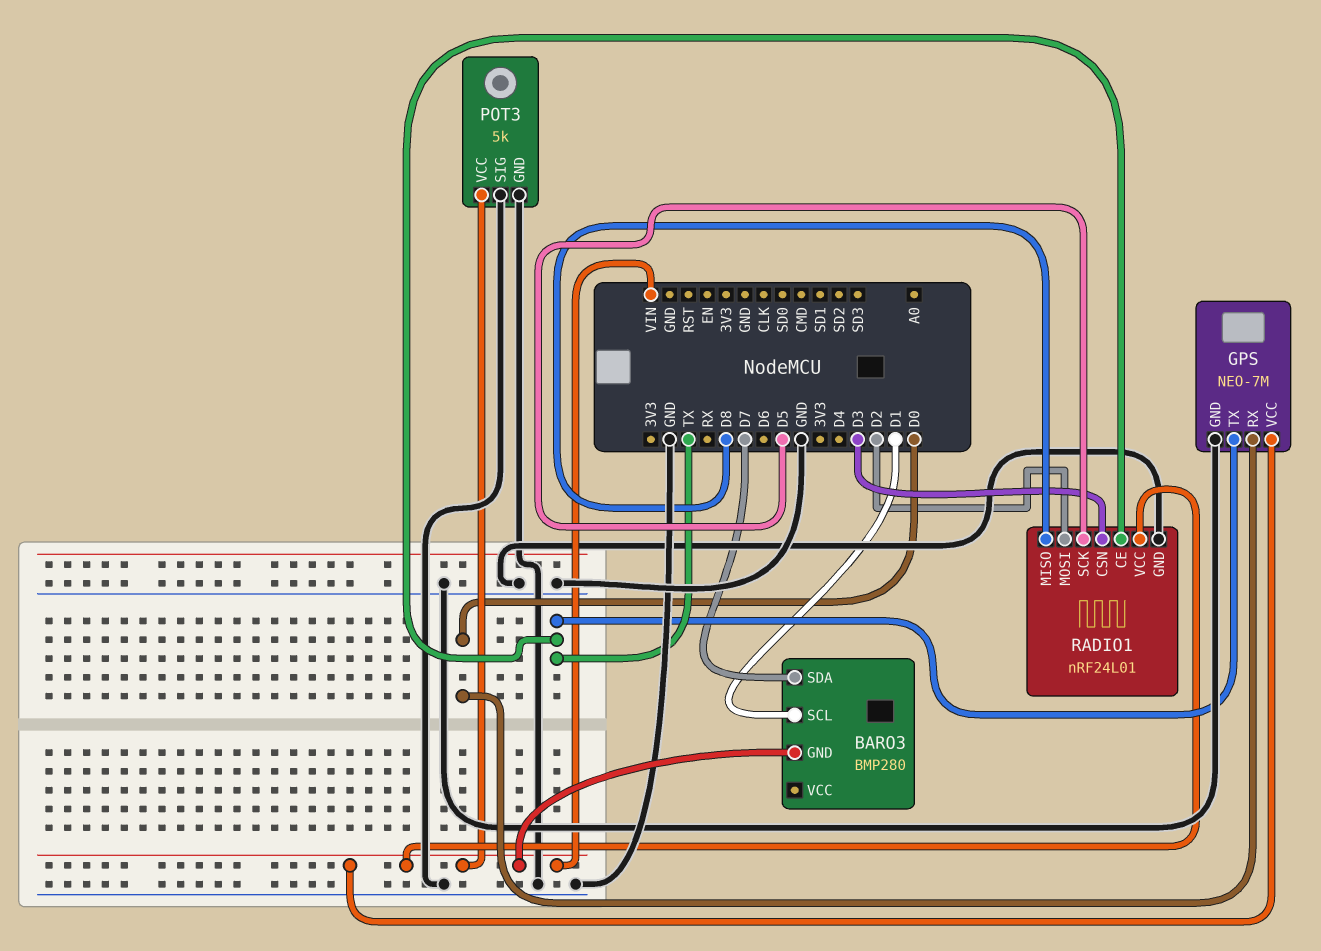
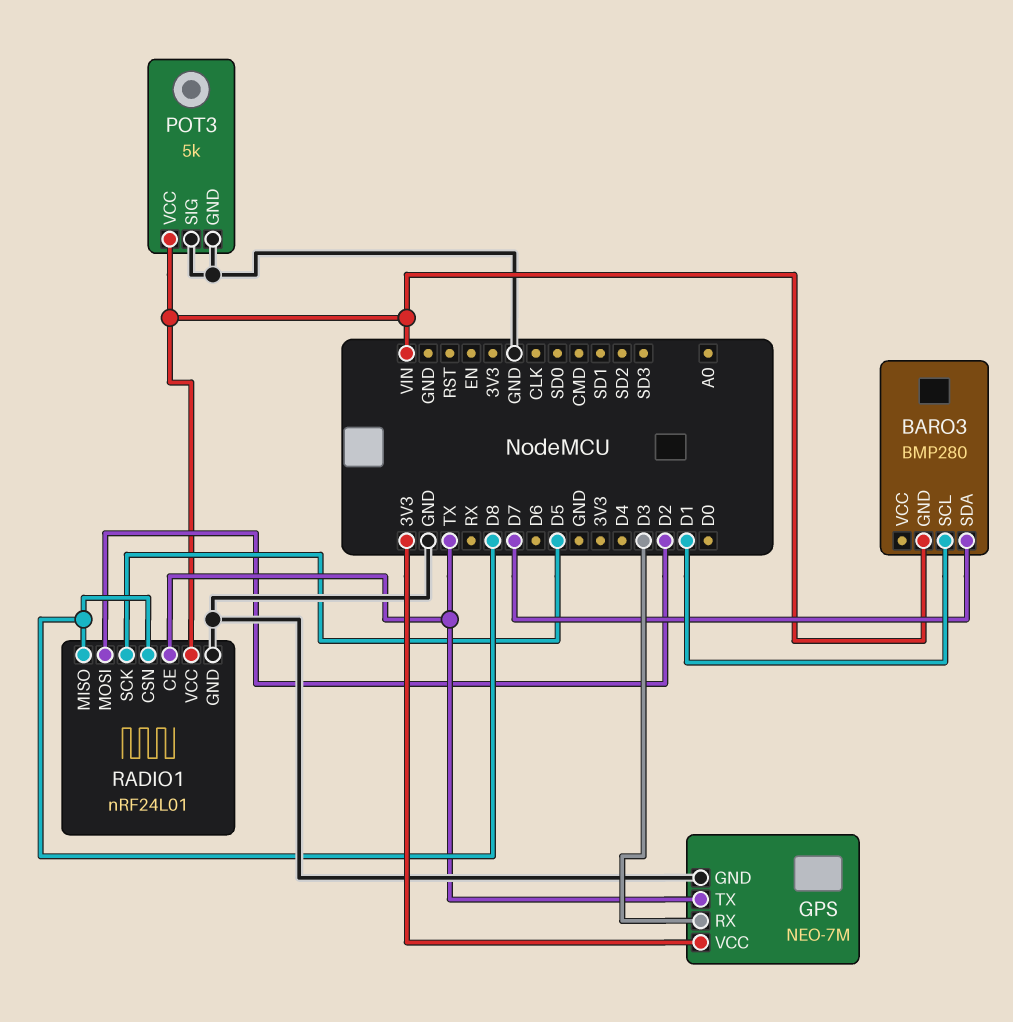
GPS pin RX: D0 -> D3
GPS pin VCC: VIN -> 3V3
RADIO1 pin CSN: D3 -> D8

